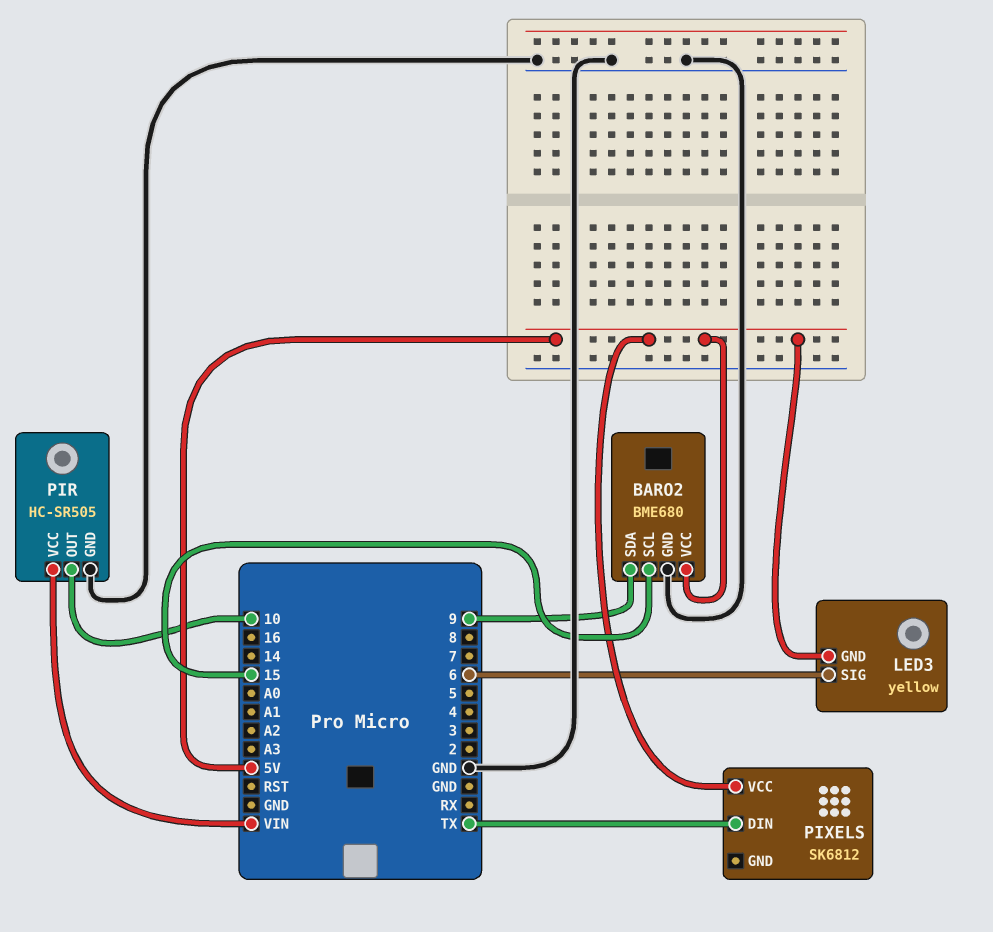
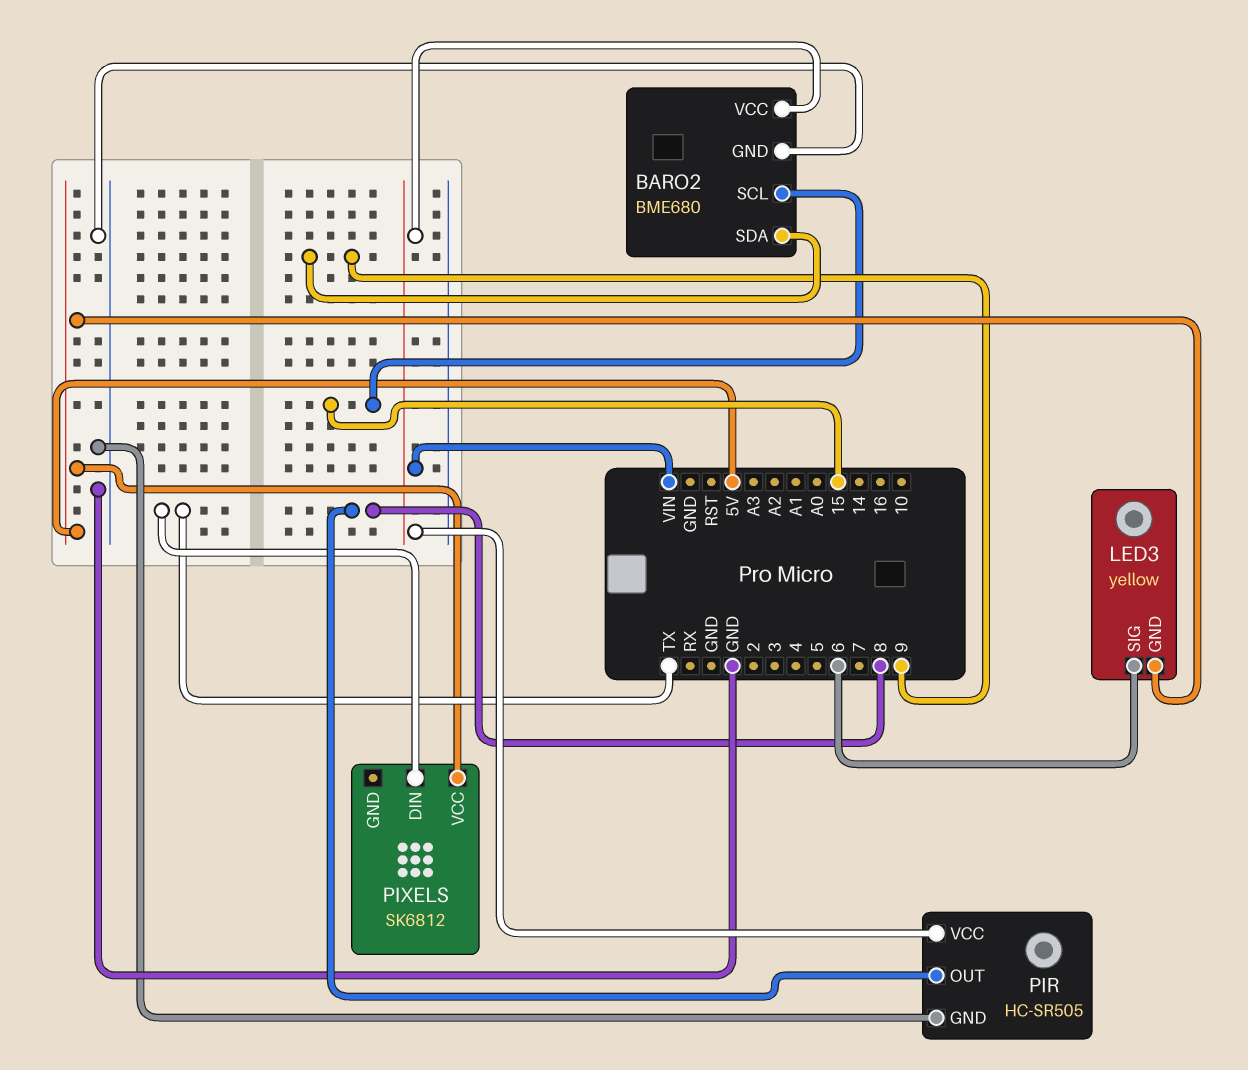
BARO2 pin VCC: 5V -> VIN
PIR pin OUT: 10 -> 8

